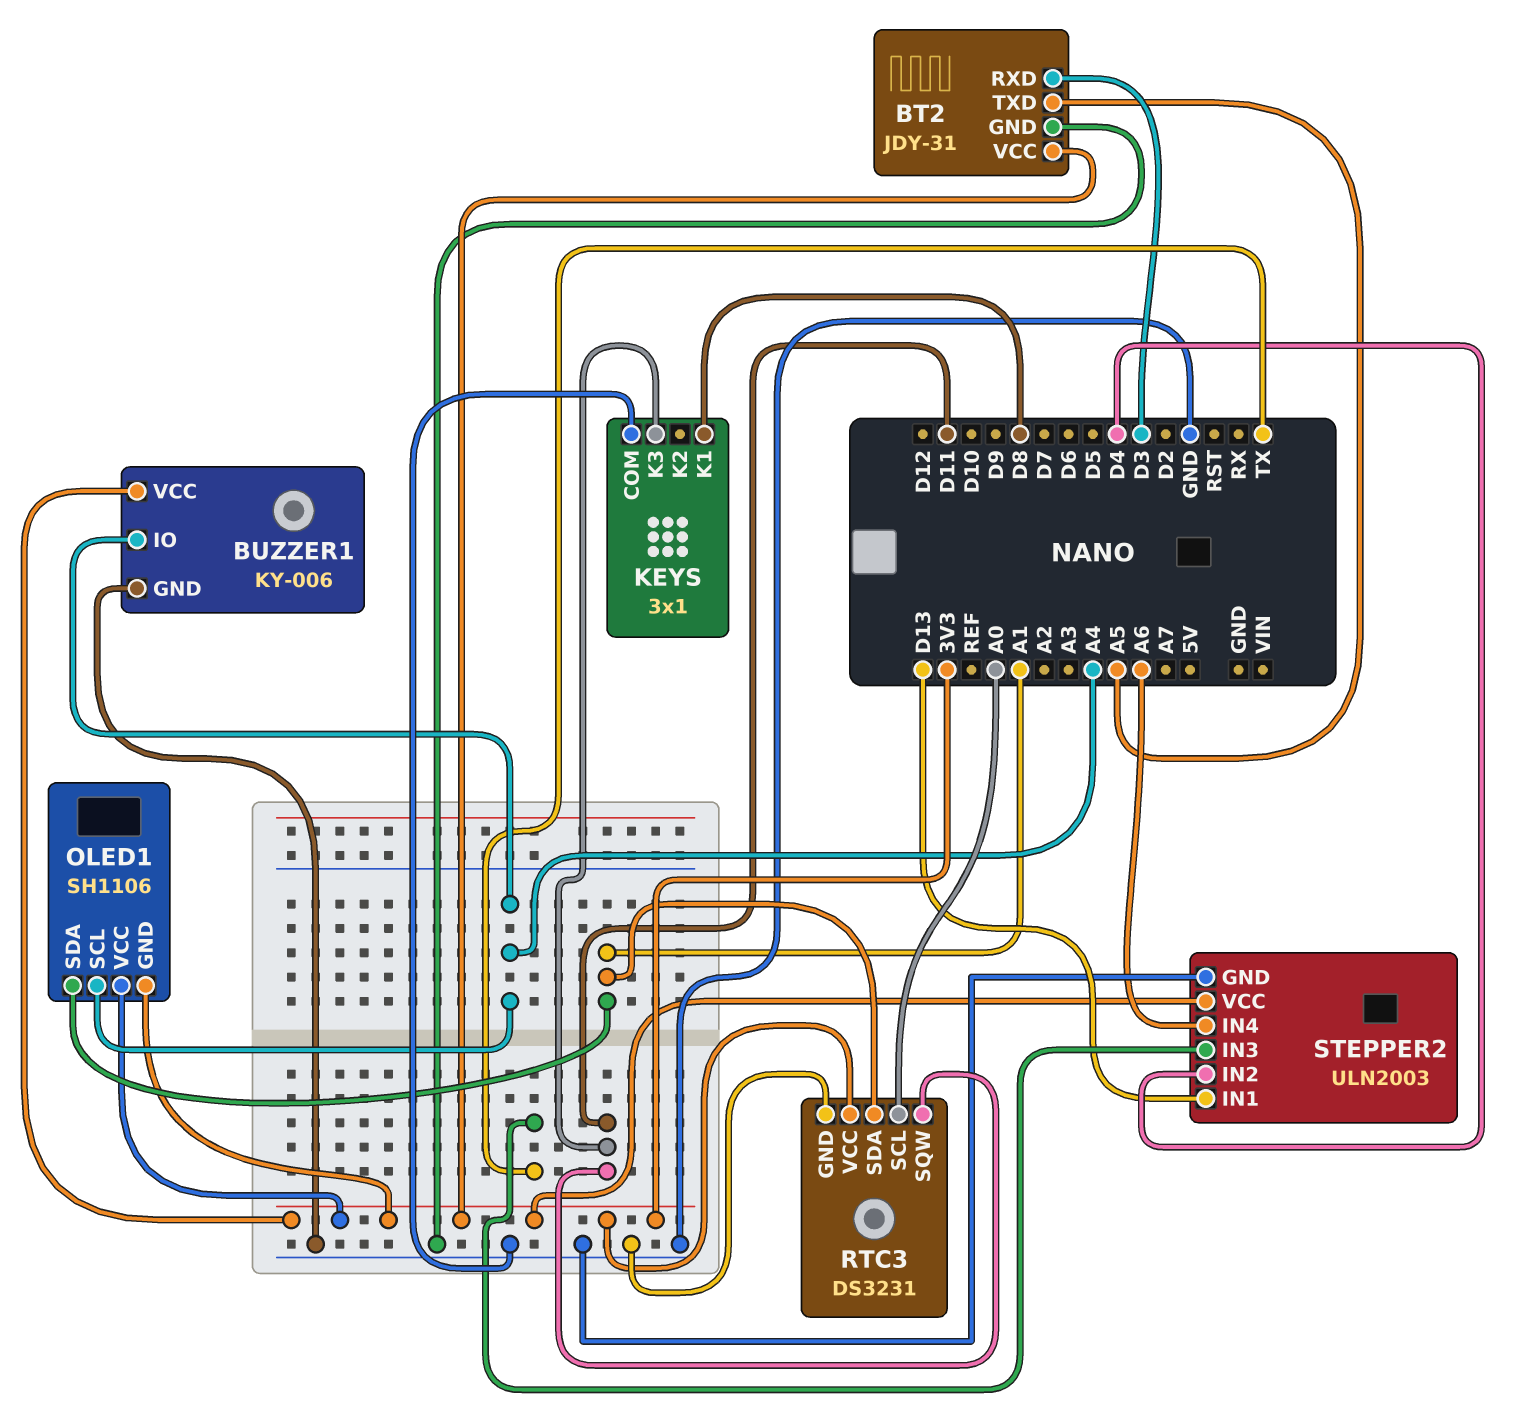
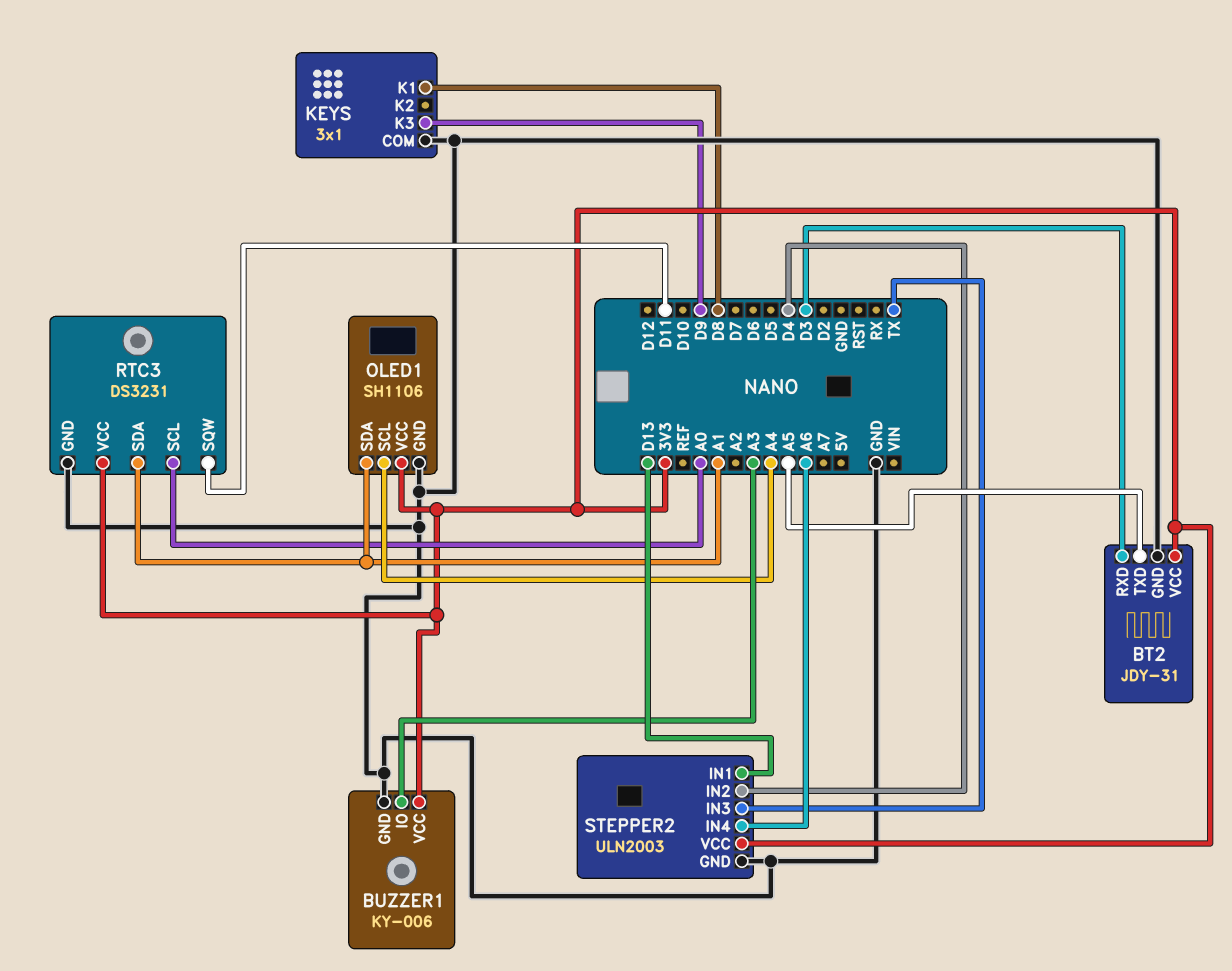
BUZZER1 pin IO: A4 -> A3
KEYS pin K3: D11 -> D9
OLED1 pin GND: 3V3 -> GND

